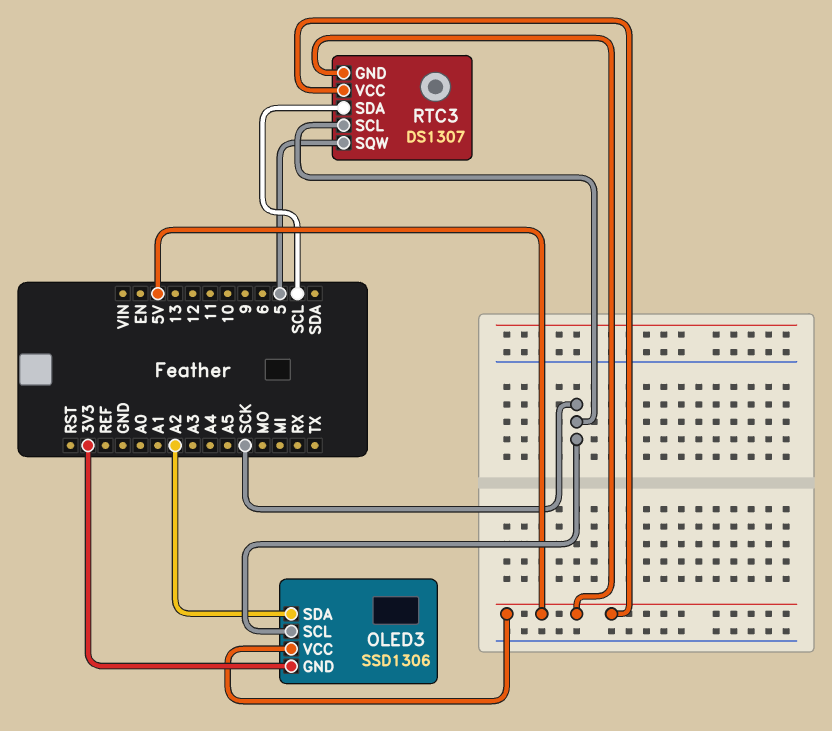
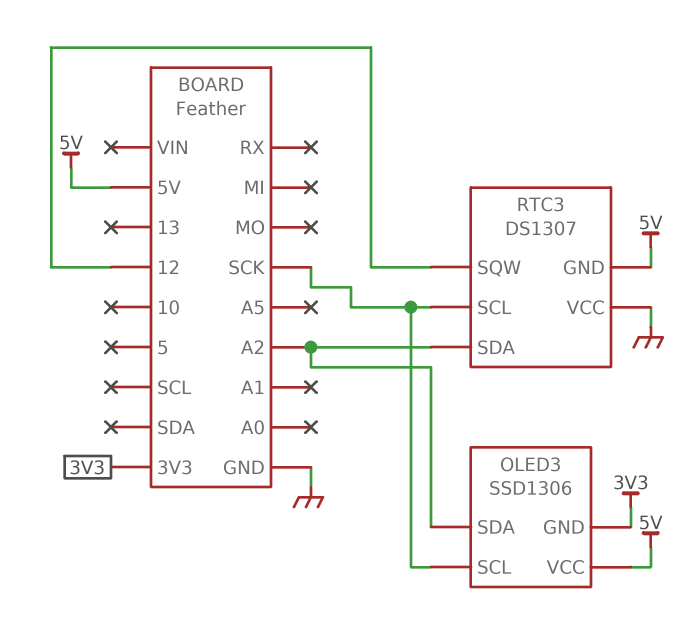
RTC3 pin SDA: SCL -> A2
RTC3 pin SQW: 5 -> 12
RTC3 pin VCC: 5V -> GND

